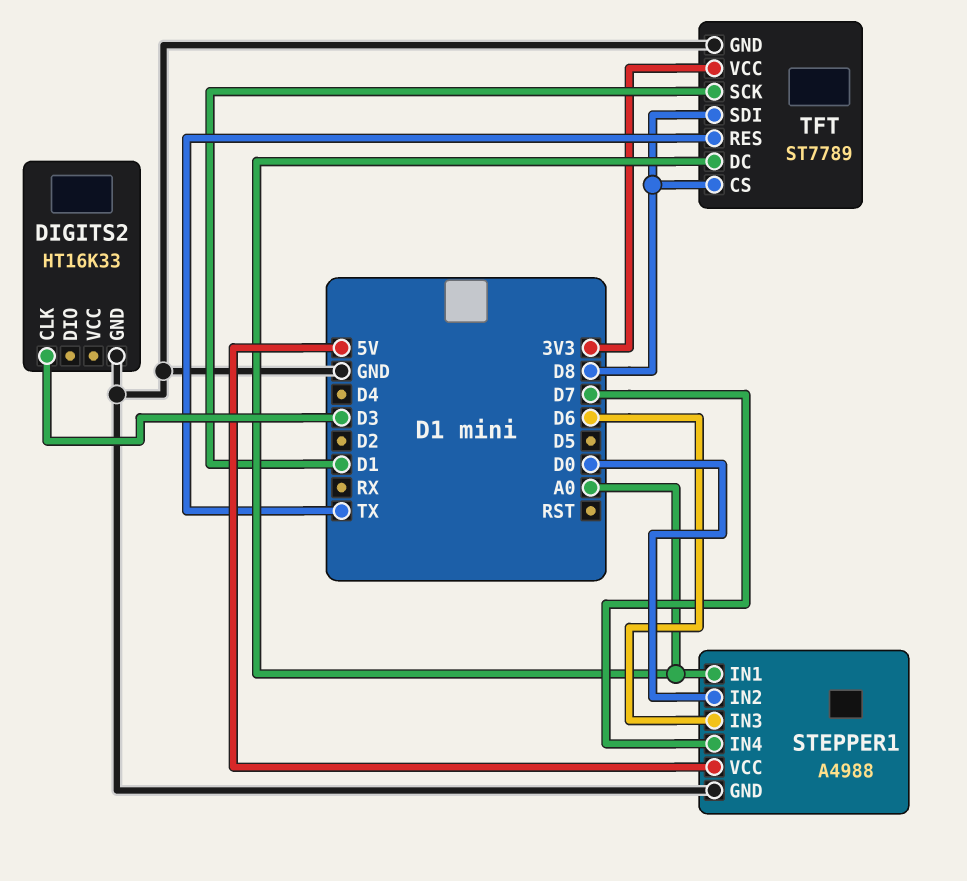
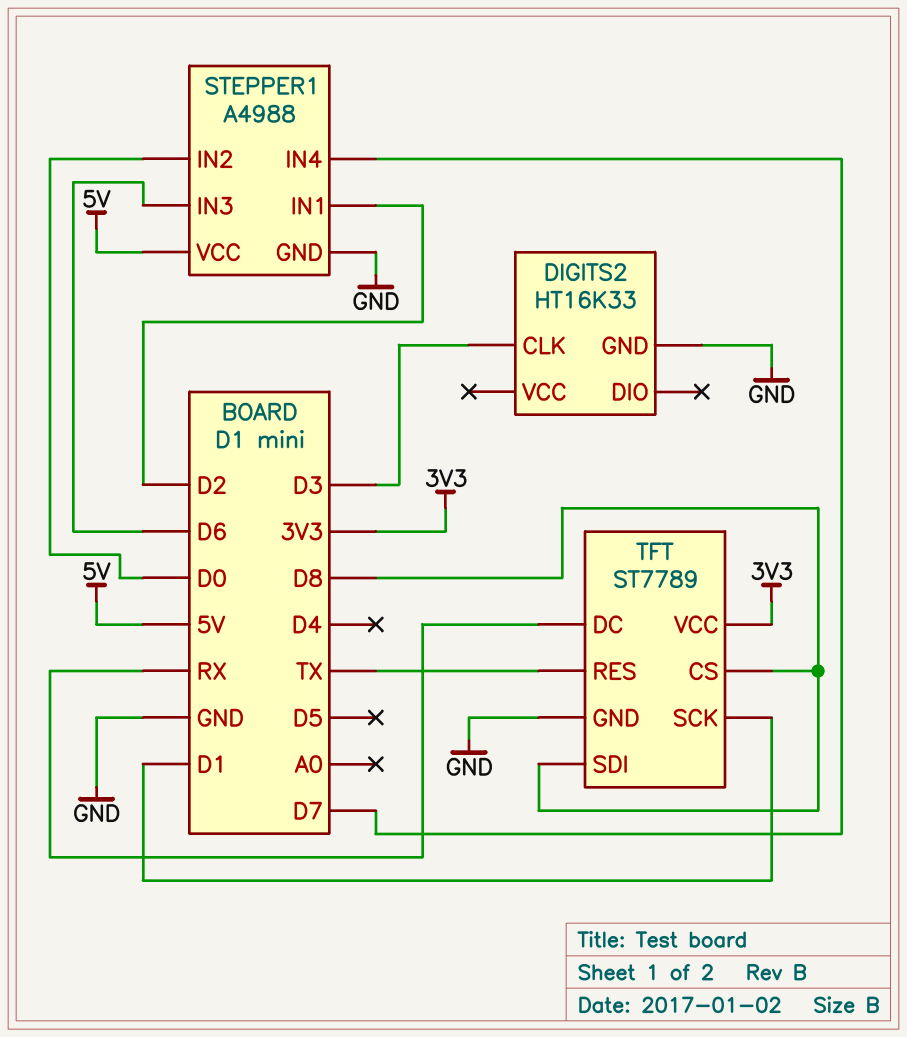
STEPPER1 pin IN1: A0 -> D2
TFT pin DC: A0 -> RX

